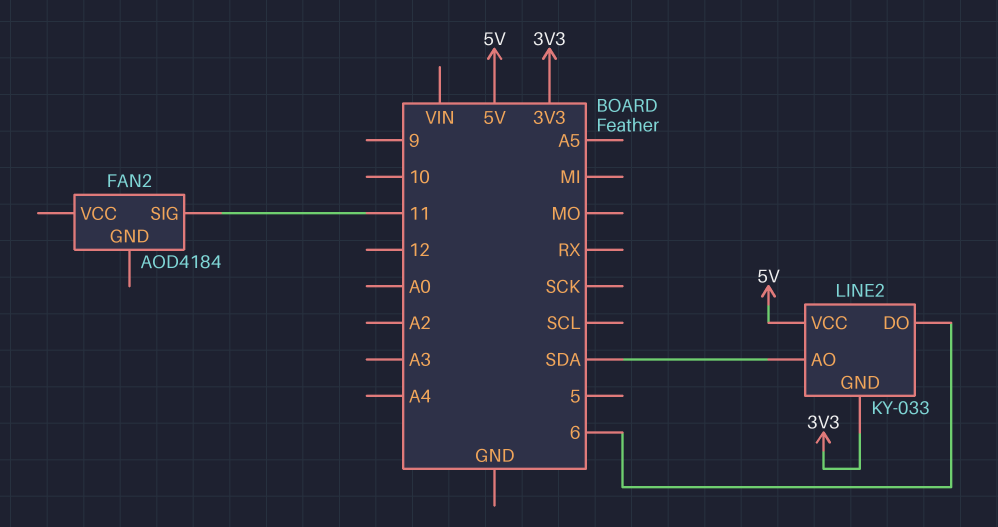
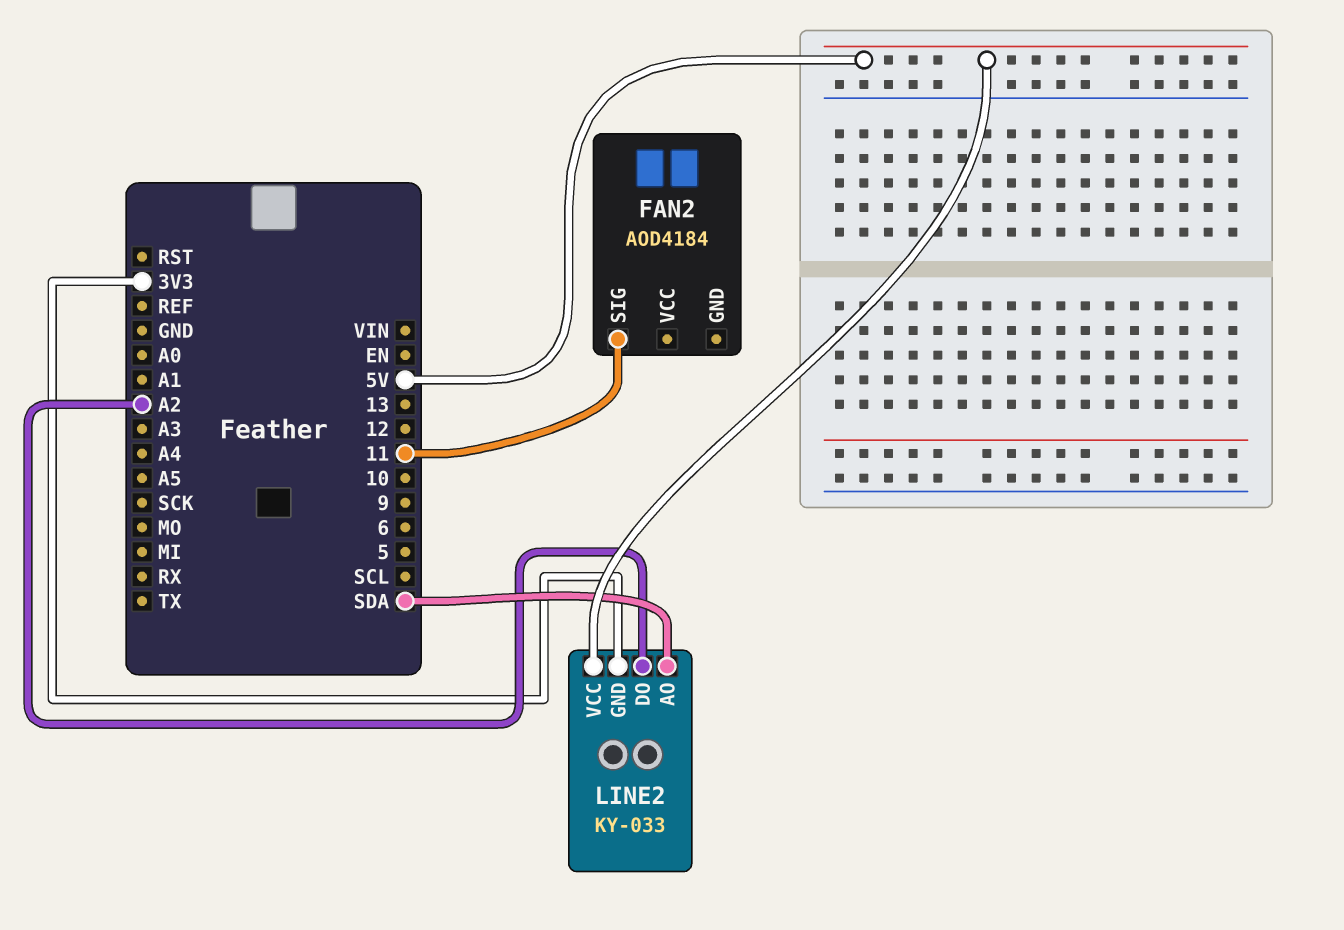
LINE2 pin DO: 6 -> A2

